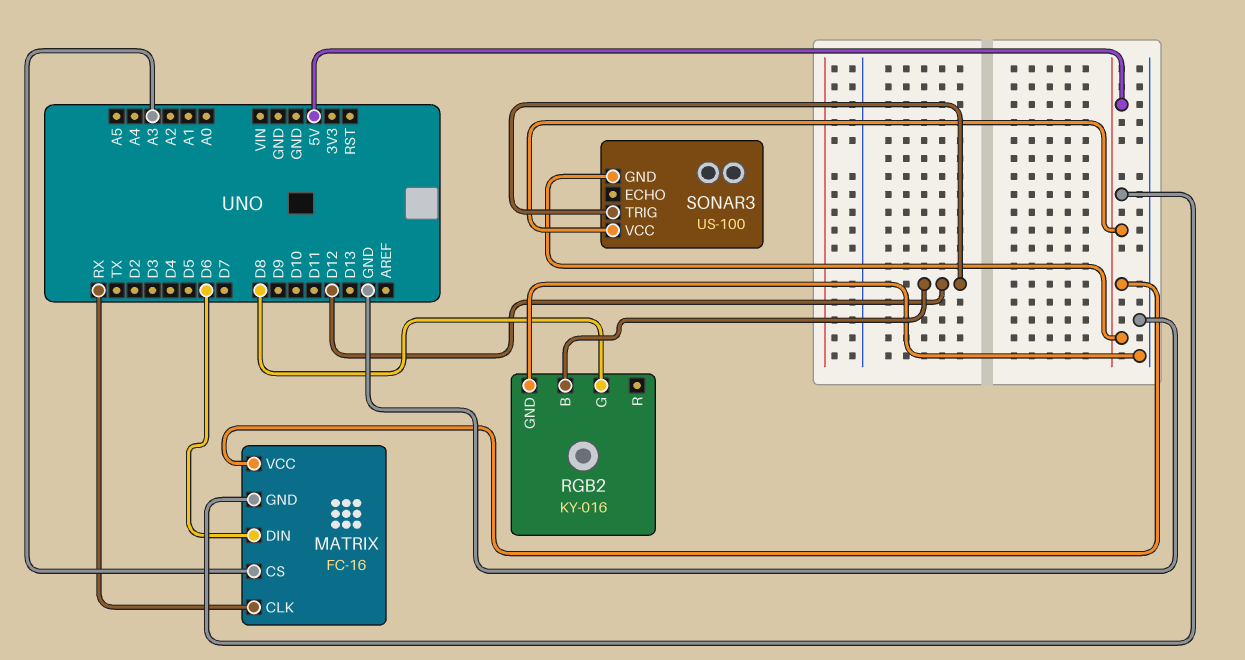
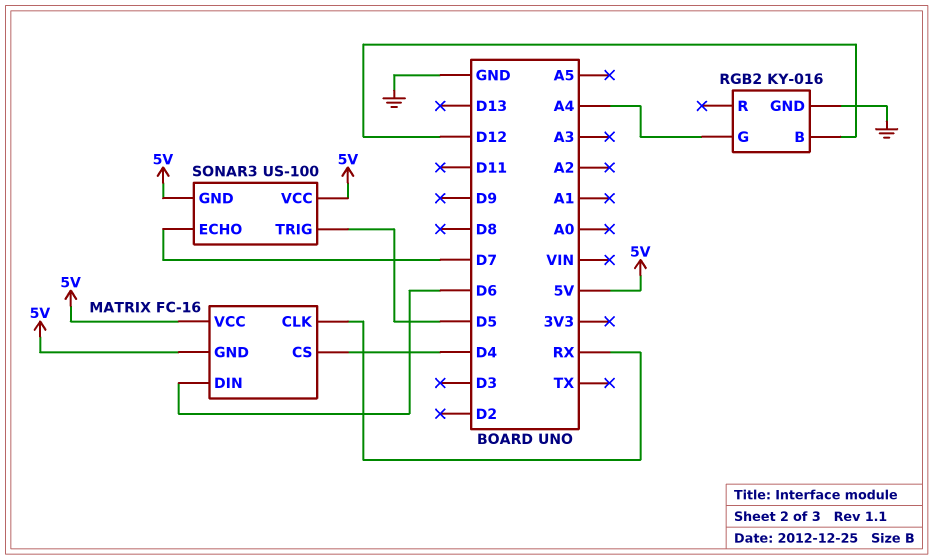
MATRIX pin CS: A3 -> D4
RGB2 pin G: D8 -> A4
SONAR3 pin ECHO: none -> D7
SONAR3 pin TRIG: D12 -> D5

